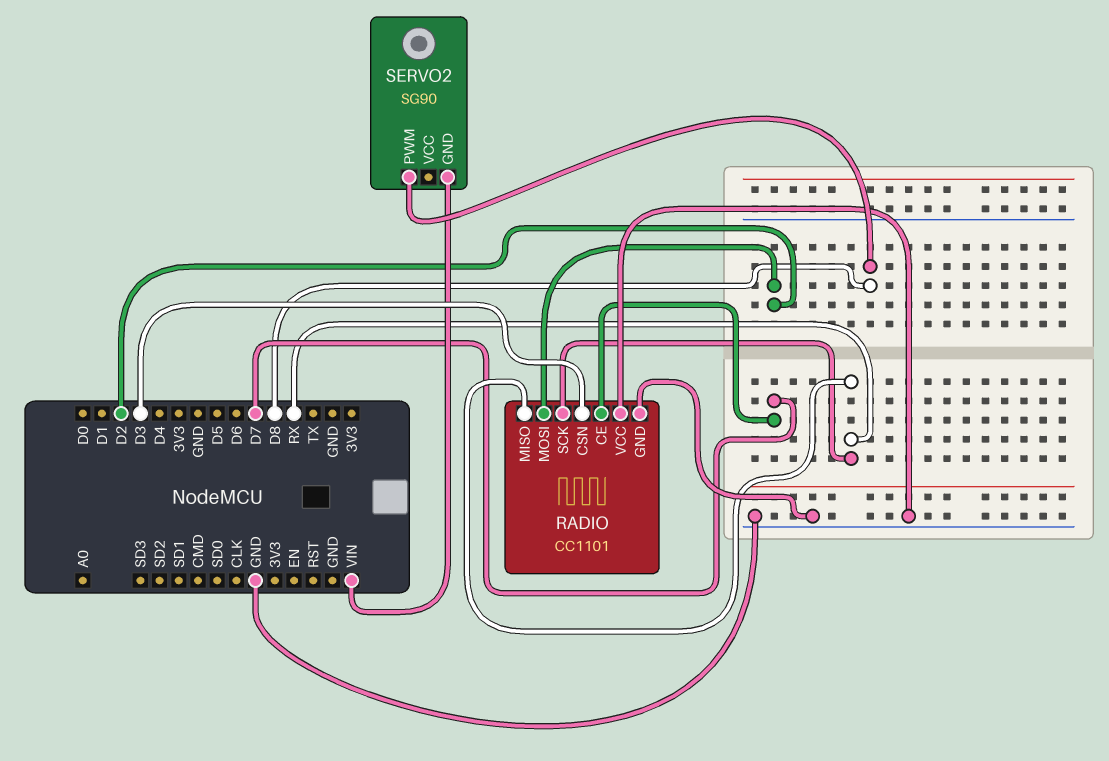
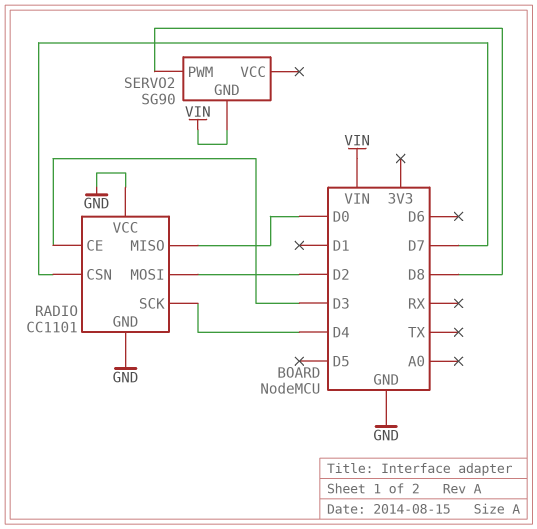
RADIO pin CE: D7 -> D3
RADIO pin CSN: D3 -> D7
RADIO pin MISO: RX -> D0
RADIO pin SCK: RX -> D4

